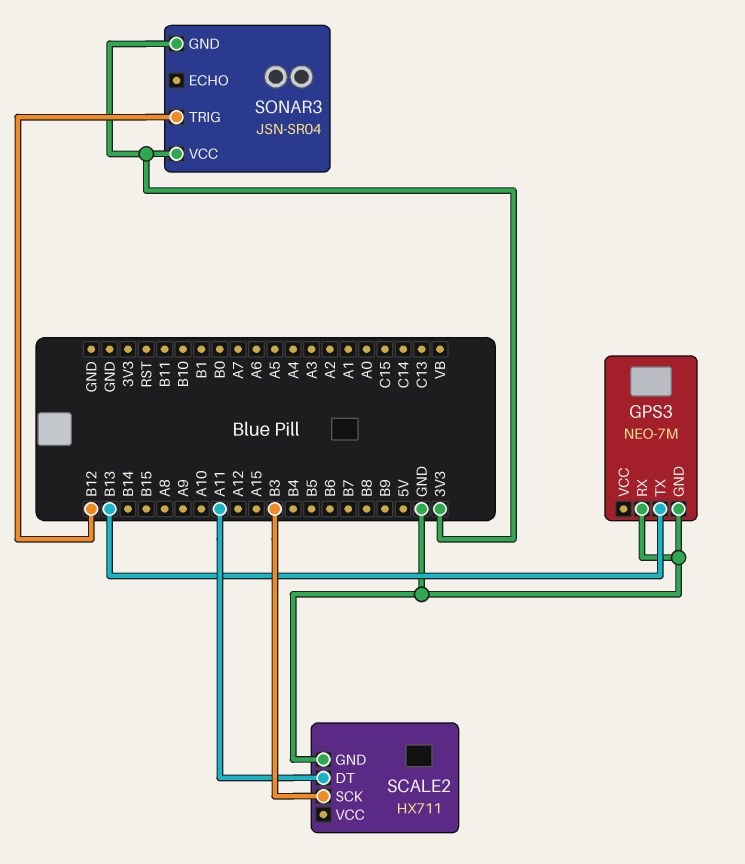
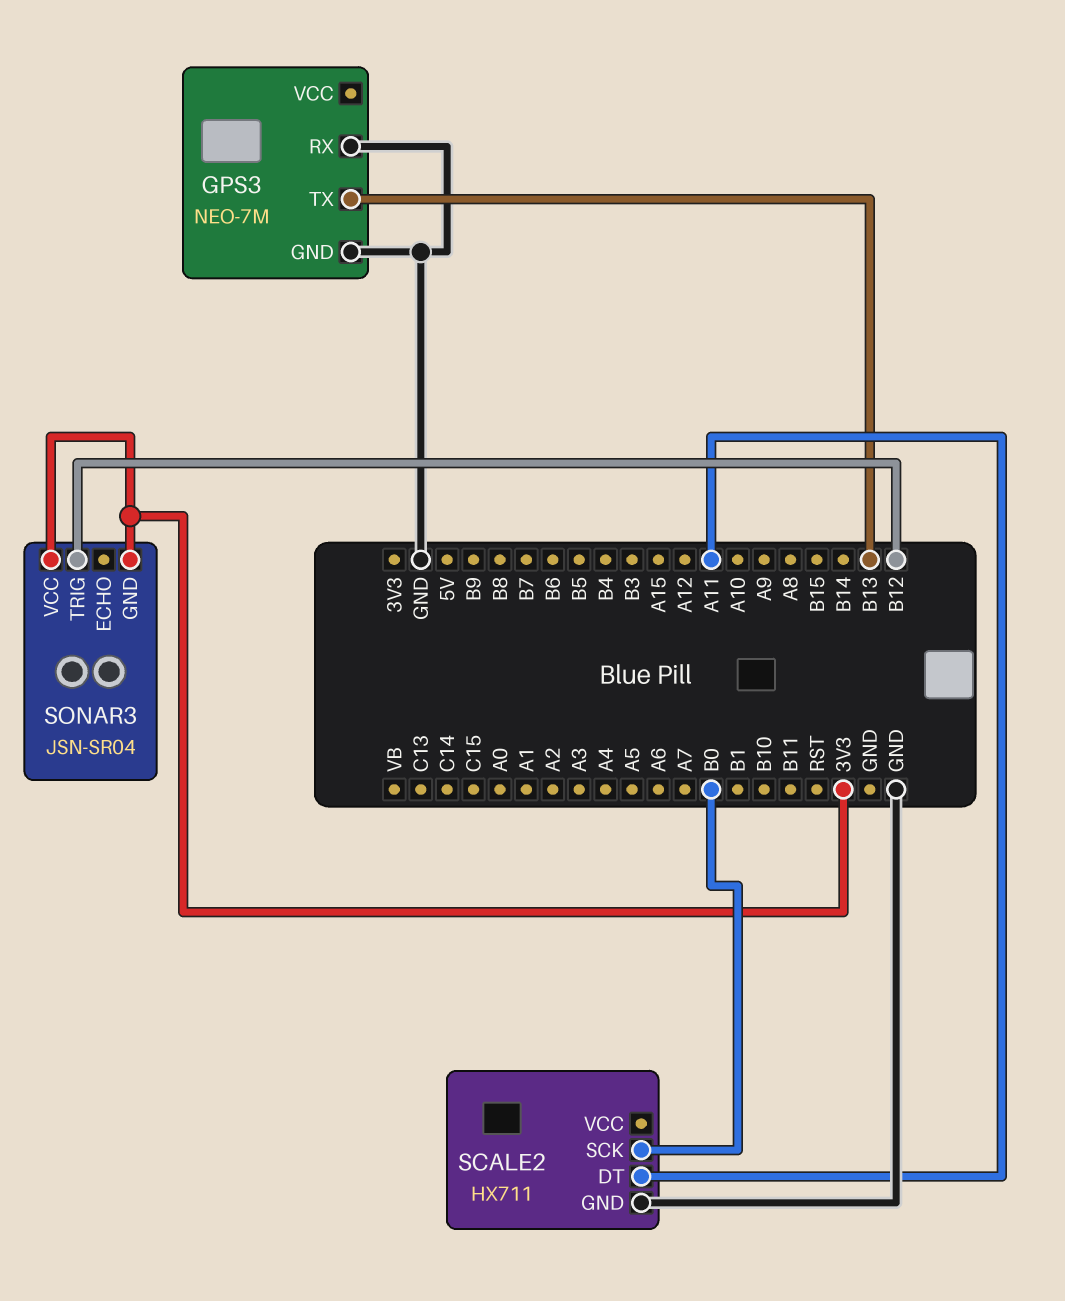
SCALE2 pin SCK: B3 -> B0

